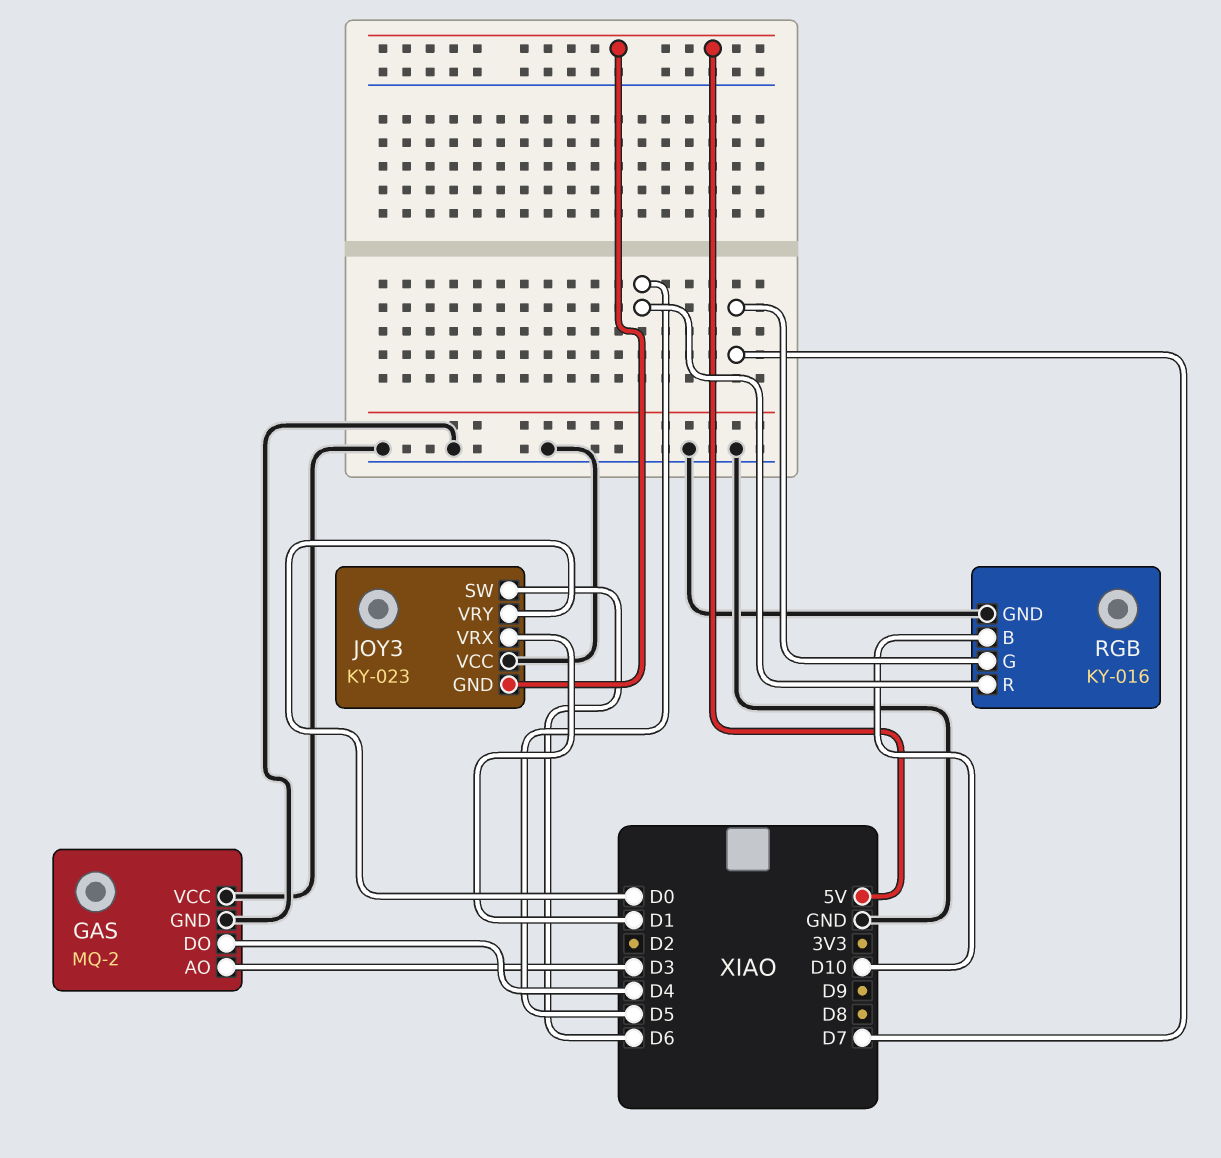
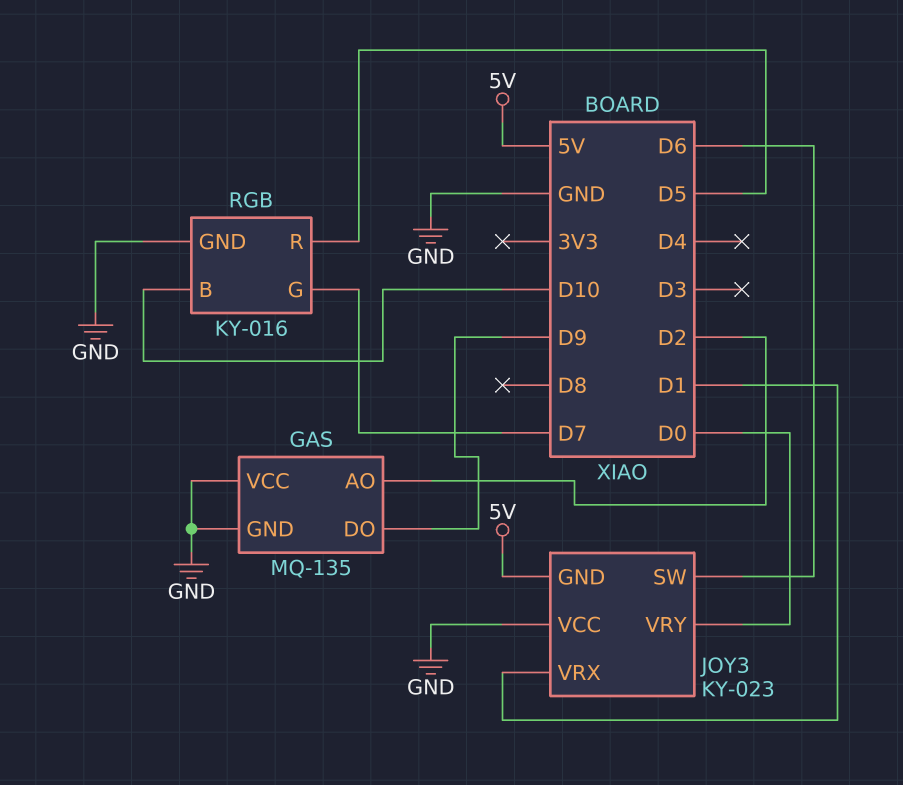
GAS: MQ-2 -> MQ-135
GAS pin AO: D3 -> D2
GAS pin DO: D4 -> D9

